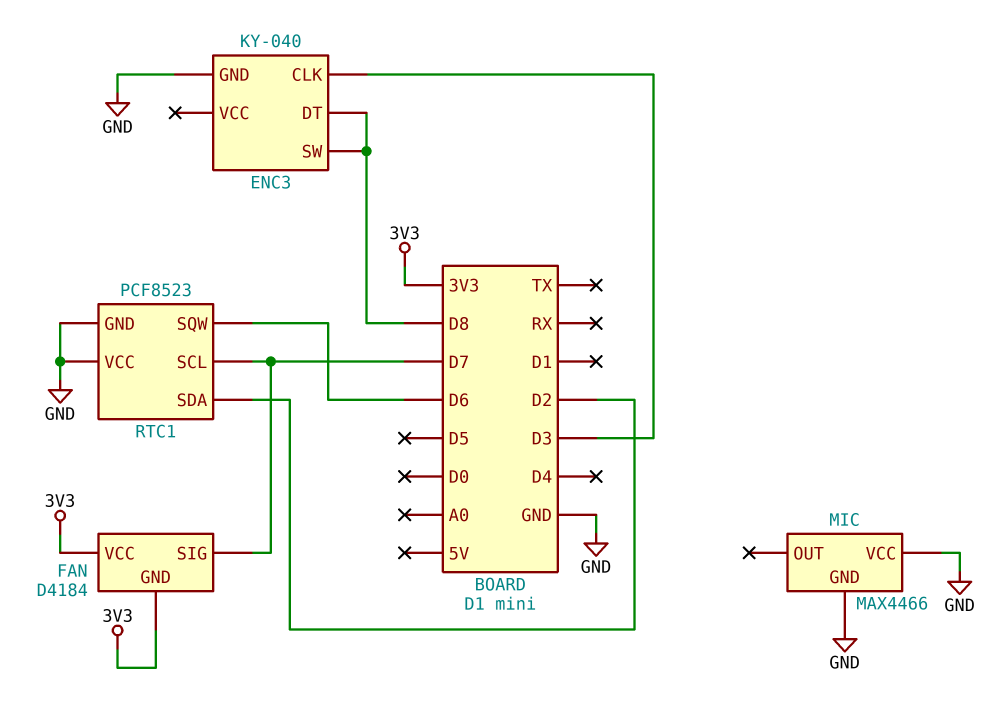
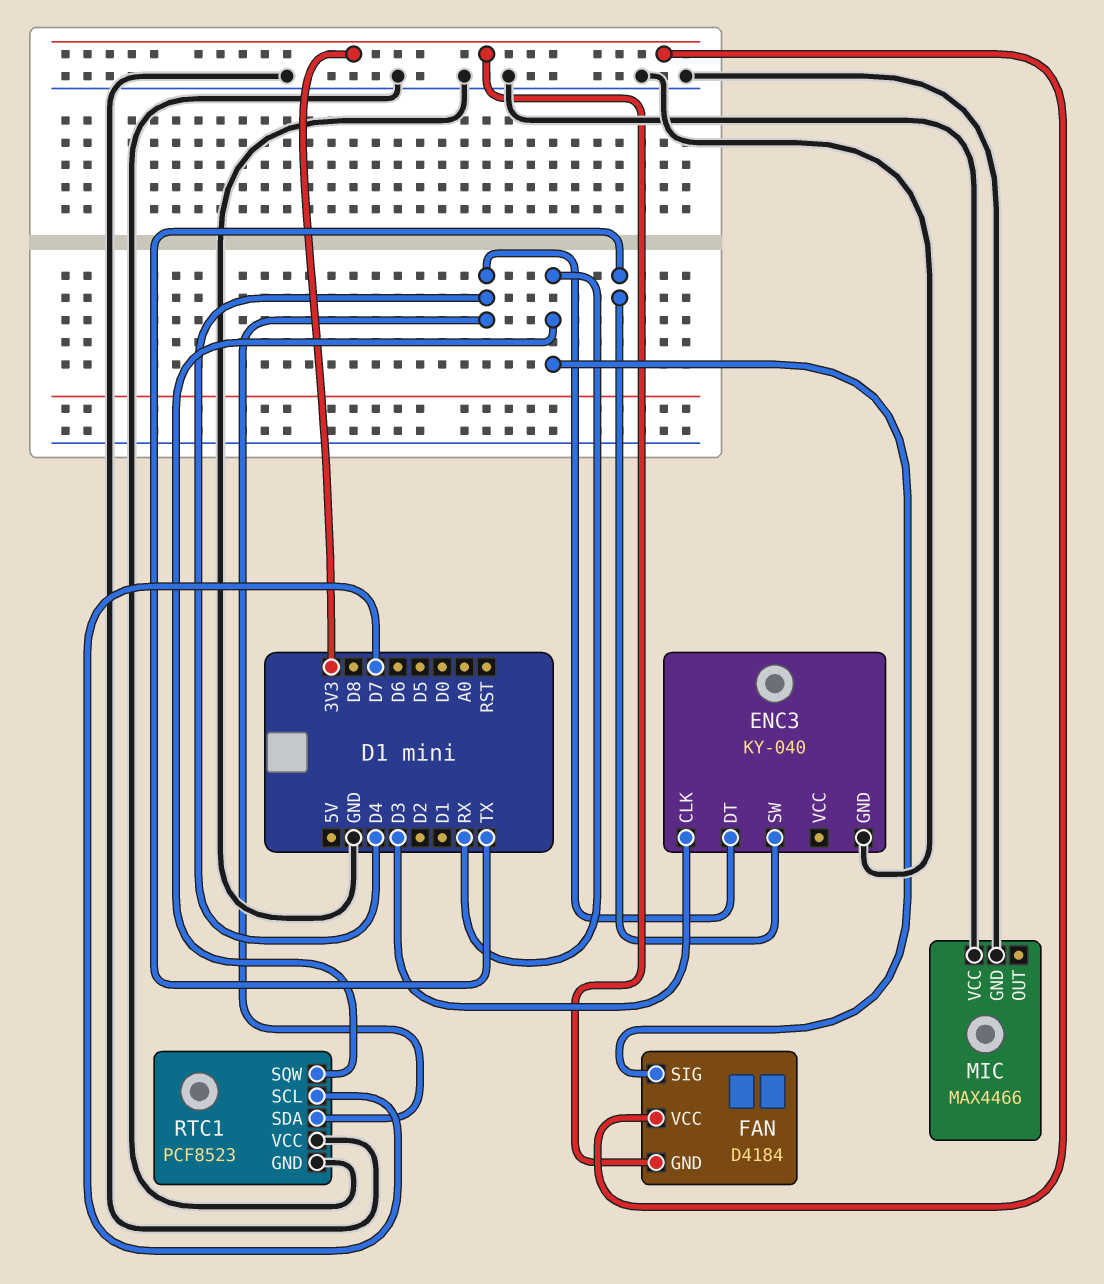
ENC3 pin DT: D8 -> D4
ENC3 pin SW: D8 -> TX
FAN pin SIG: D7 -> RX
RTC1 pin SDA: D2 -> D4
RTC1 pin SQW: D6 -> RX

